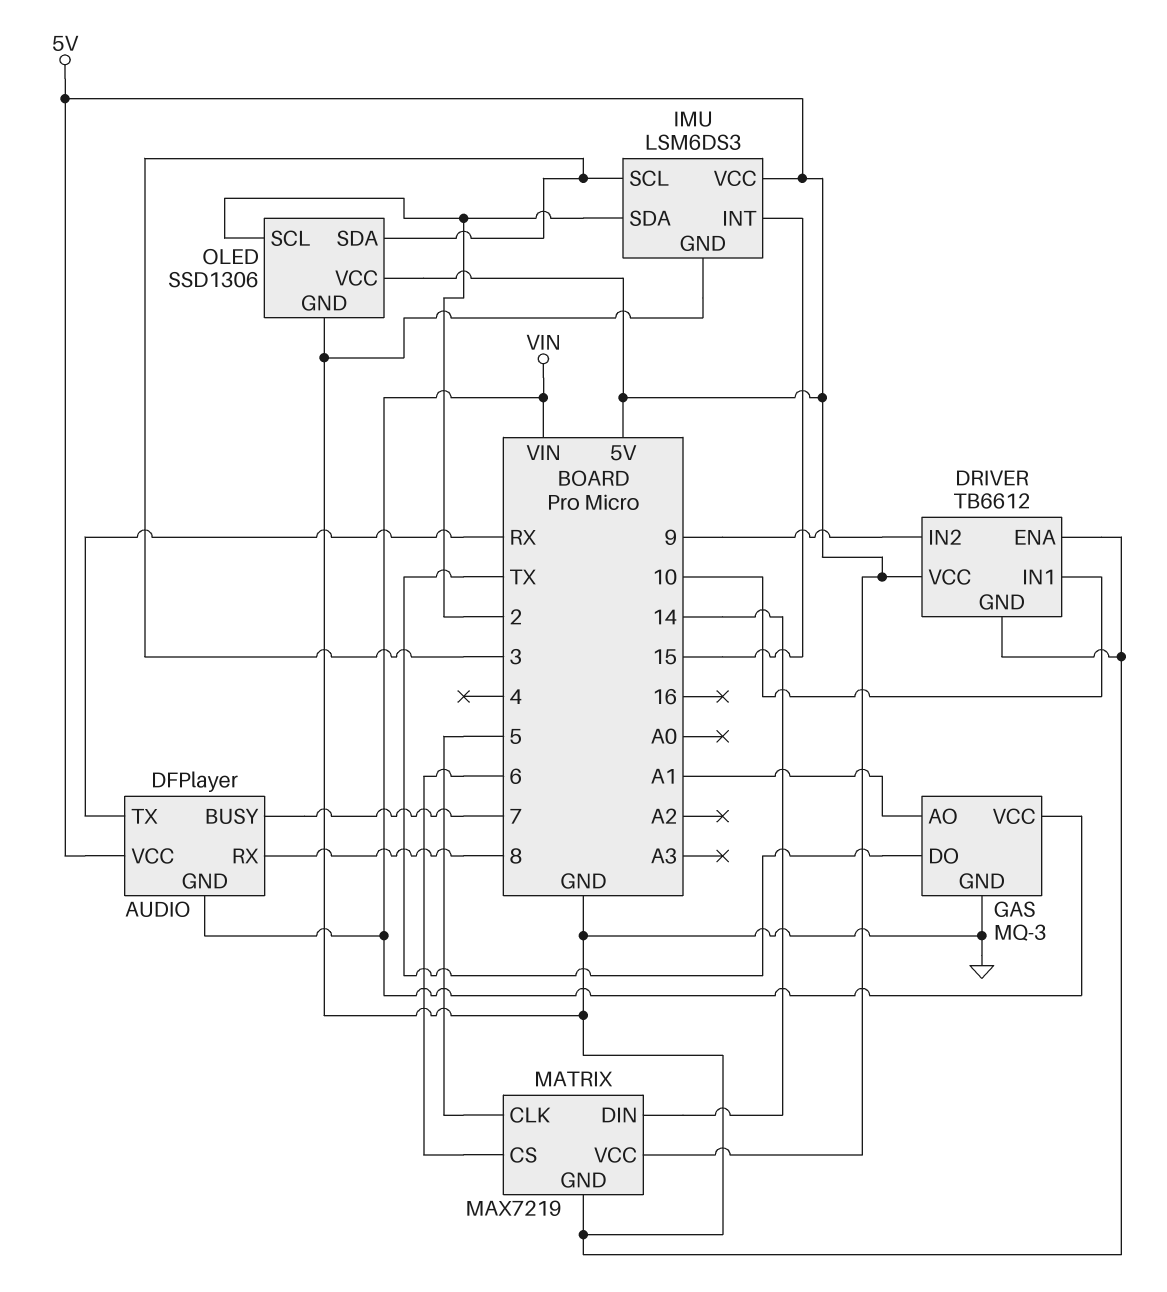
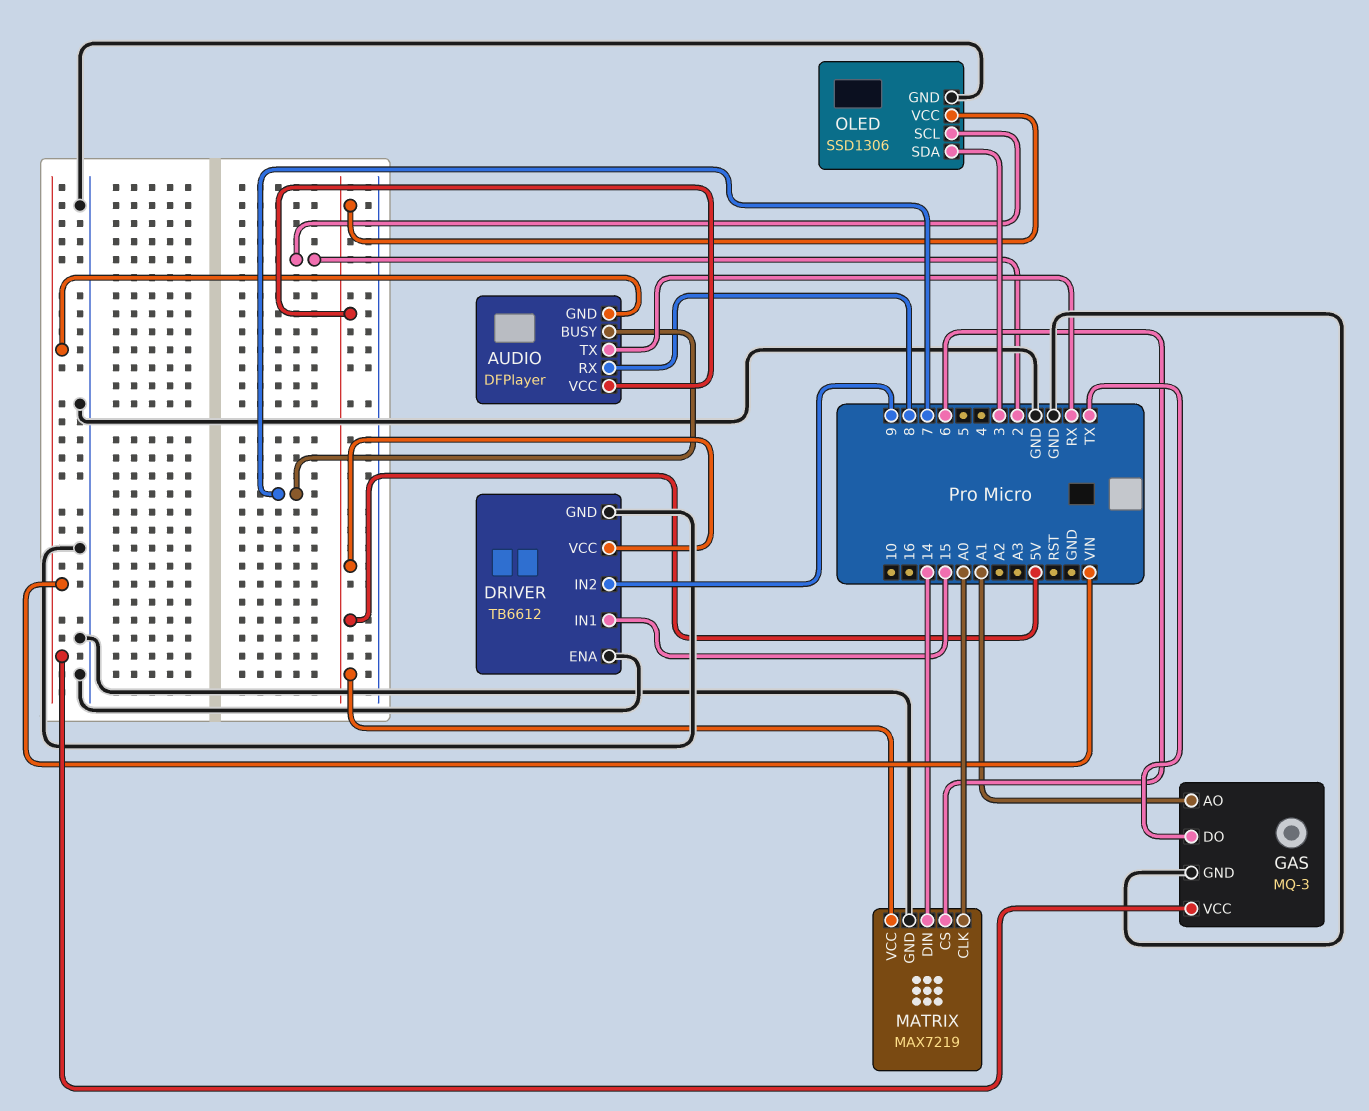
DRIVER pin IN1: 10 -> 15
IMU: LSM6DS3 -> none
IMU pin GND: GND -> none
IMU pin INT: 15 -> none
IMU pin SCL: 3 -> none
IMU pin SDA: 2 -> none
IMU pin VCC: 5V -> none
MATRIX pin CLK: 5 -> A0

